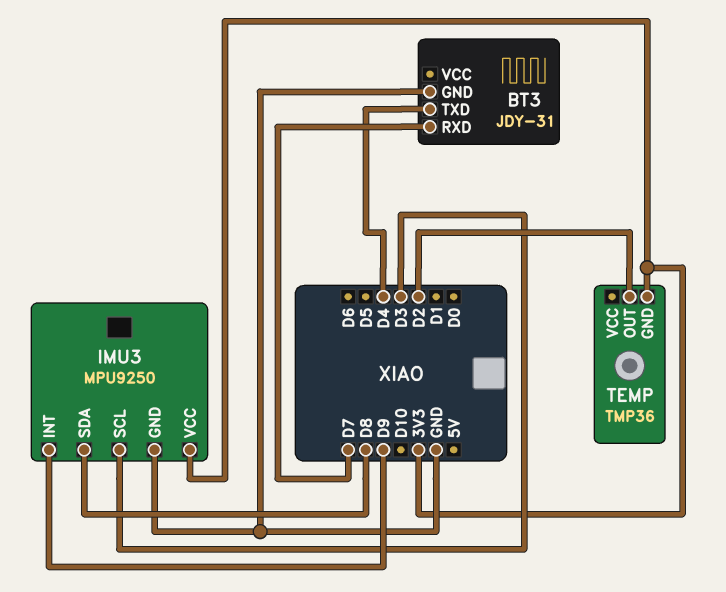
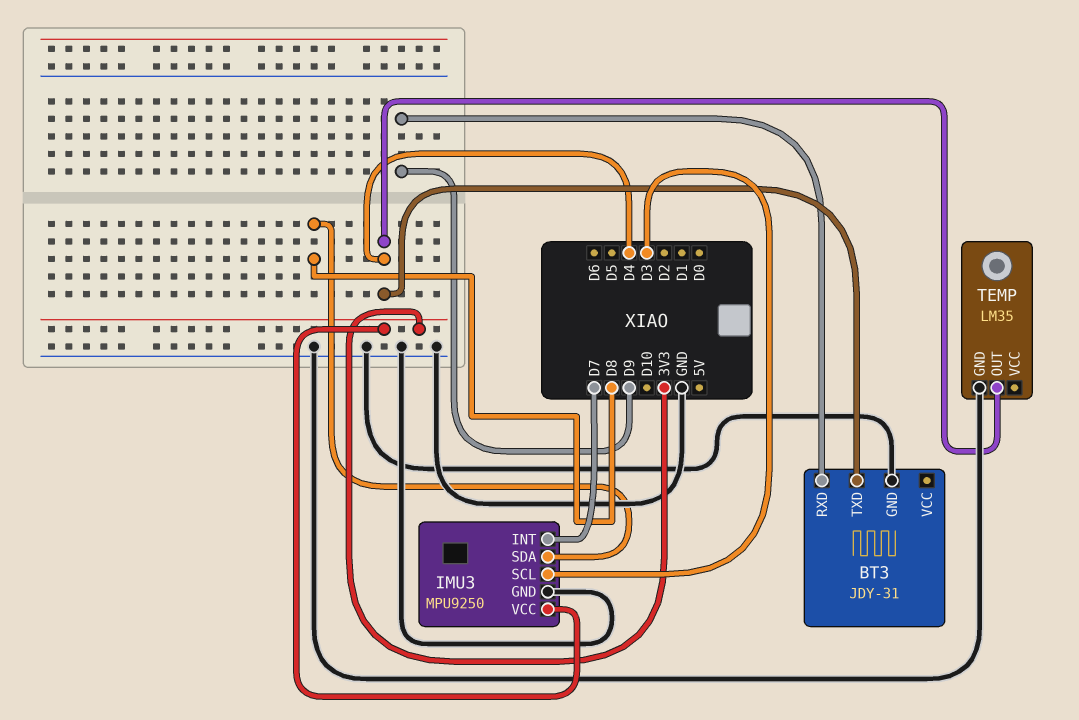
BT3 pin RXD: D7 -> D9
IMU3 pin INT: D9 -> D7
TEMP: TMP36 -> LM35
TEMP pin GND: 3V3 -> GND
TEMP pin OUT: D2 -> D4

